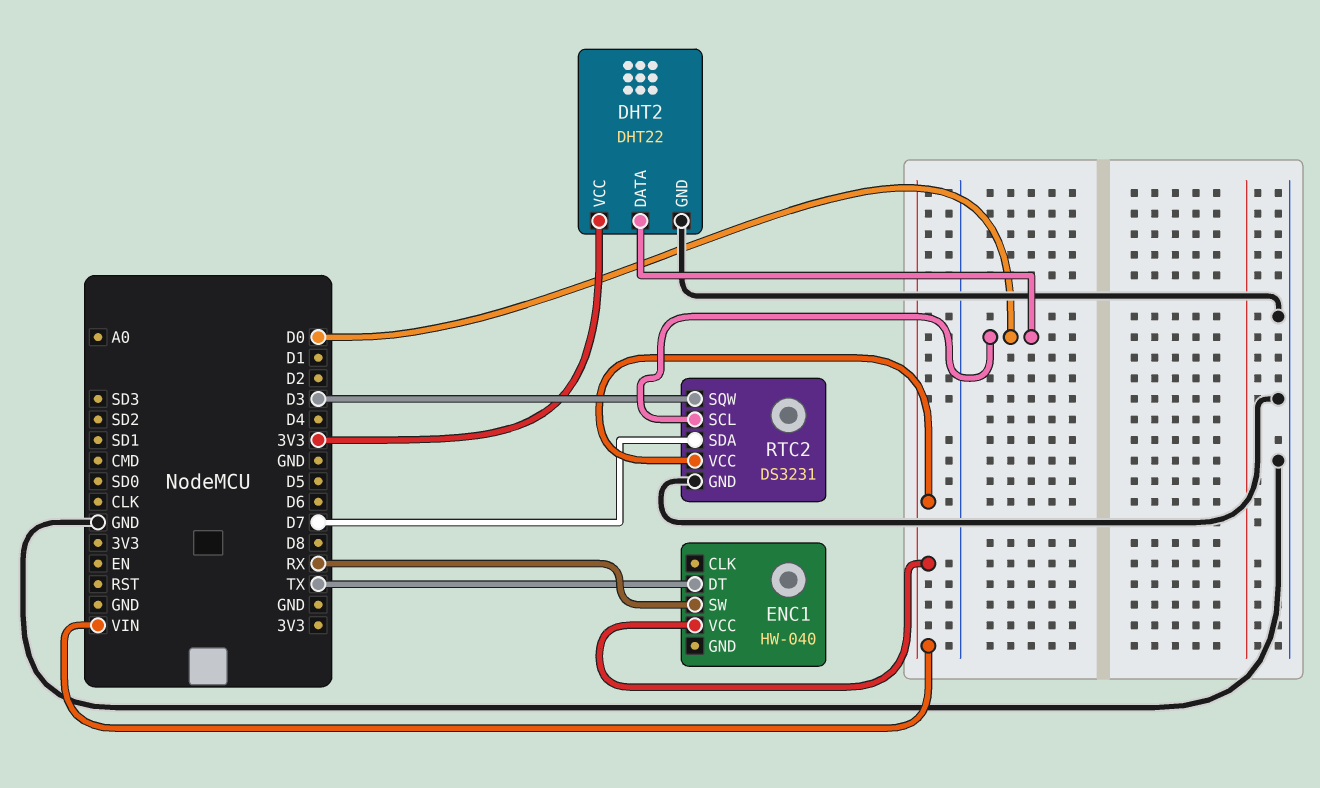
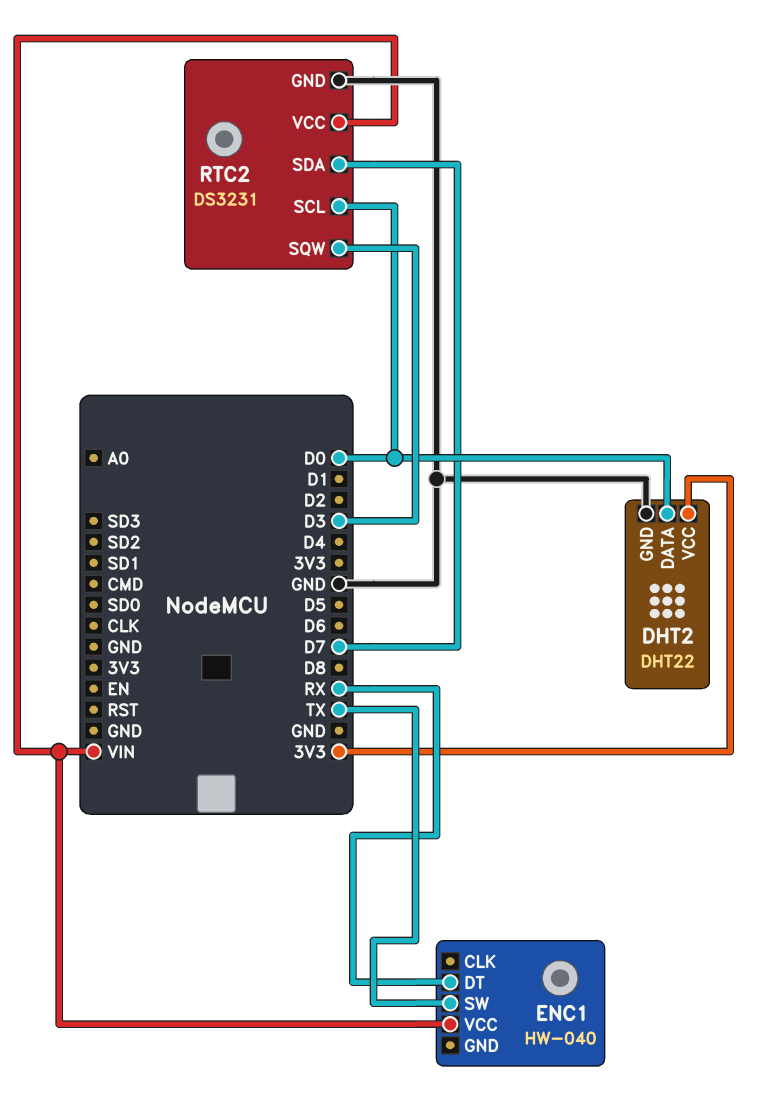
ENC1 pin DT: TX -> RX
ENC1 pin SW: RX -> TX

